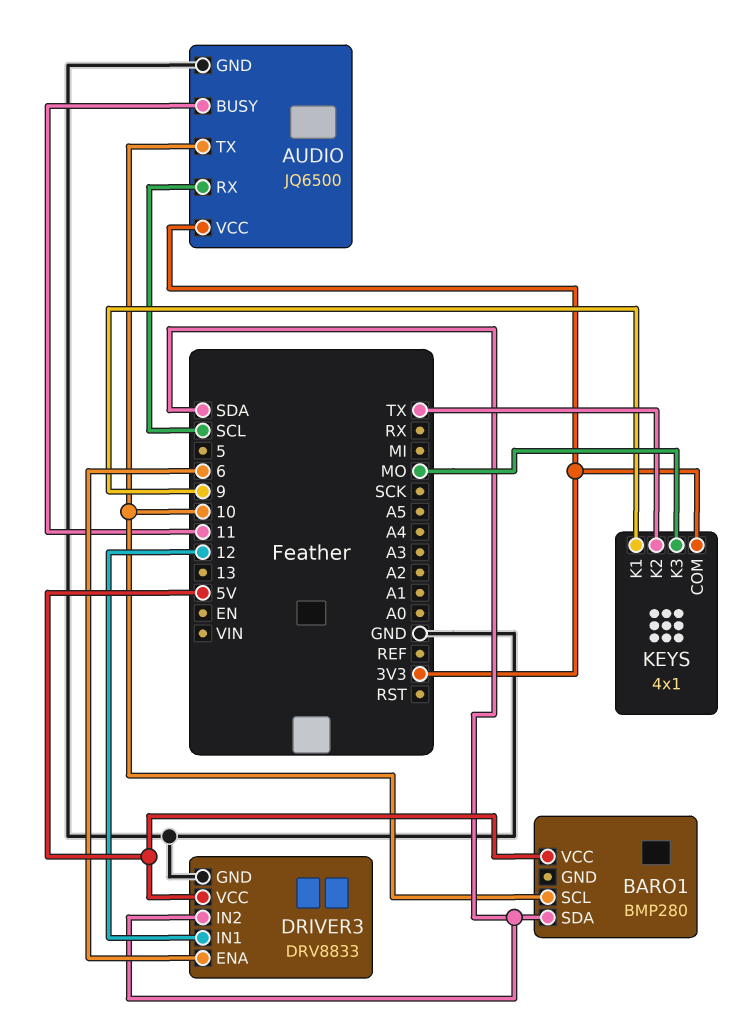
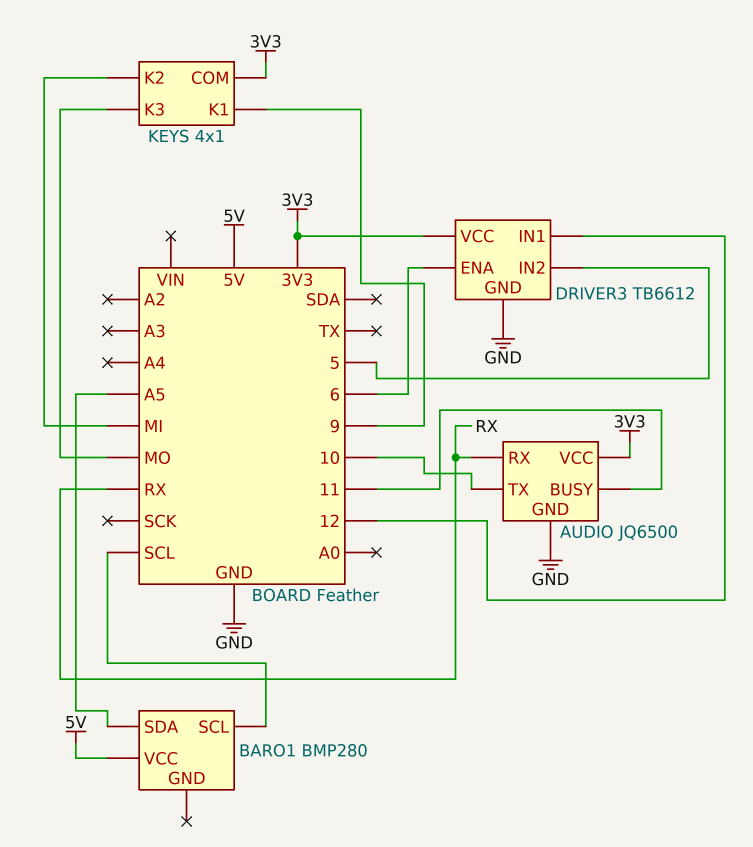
AUDIO pin RX: SCL -> RX
BARO1 pin SCL: 10 -> SCL
BARO1 pin SDA: SDA -> A5
DRIVER3: DRV8833 -> TB6612
DRIVER3 pin IN2: SDA -> 5
DRIVER3 pin VCC: 5V -> 3V3
KEYS pin K2: TX -> MI

